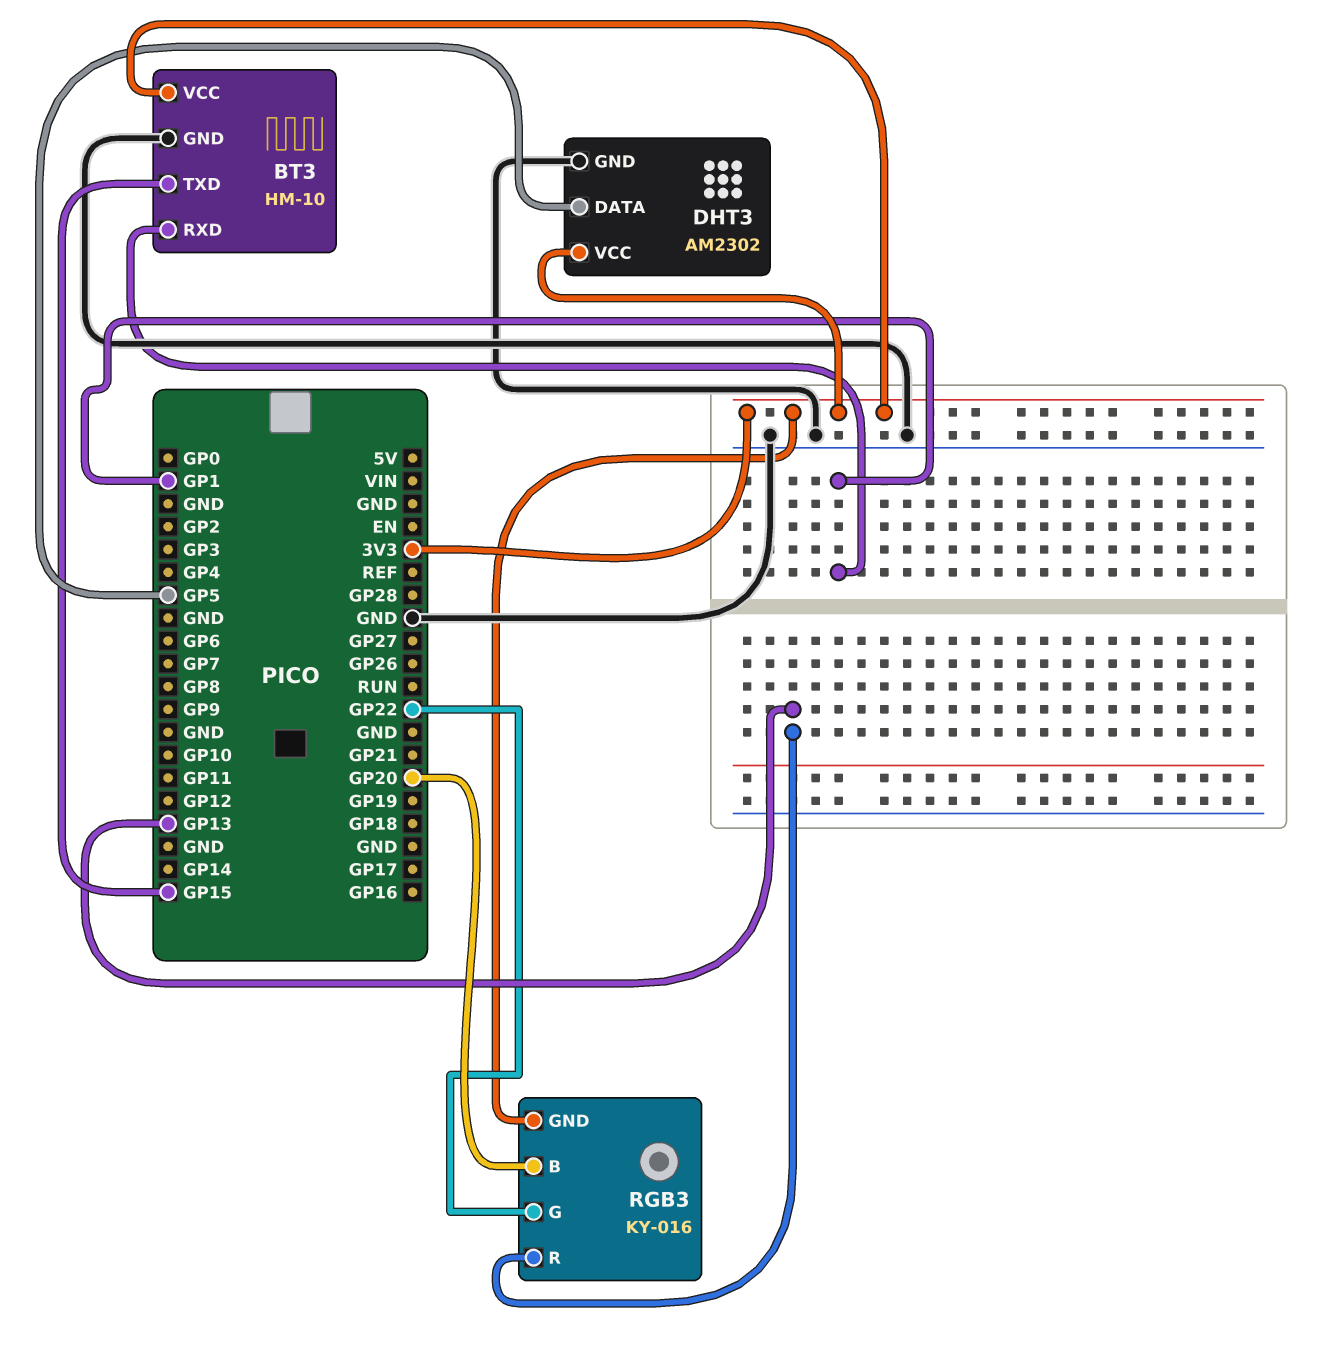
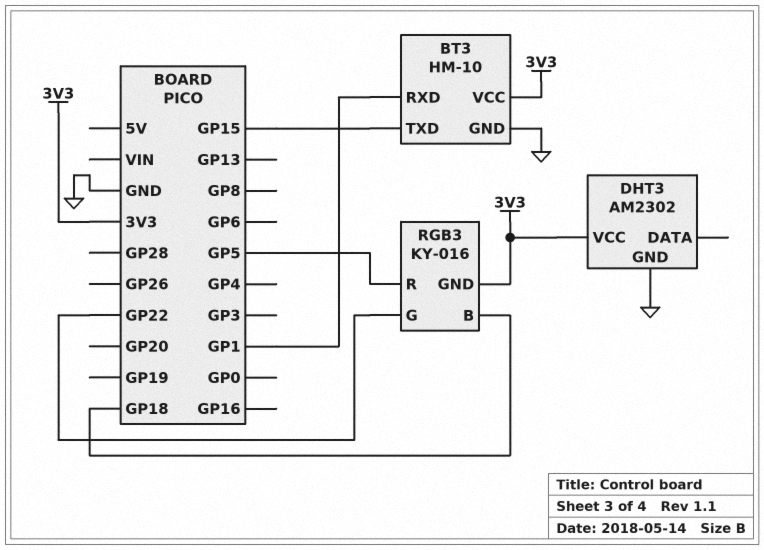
DHT3 pin DATA: GP5 -> none
RGB3 pin B: GP20 -> GP18
RGB3 pin R: GP13 -> GP5

